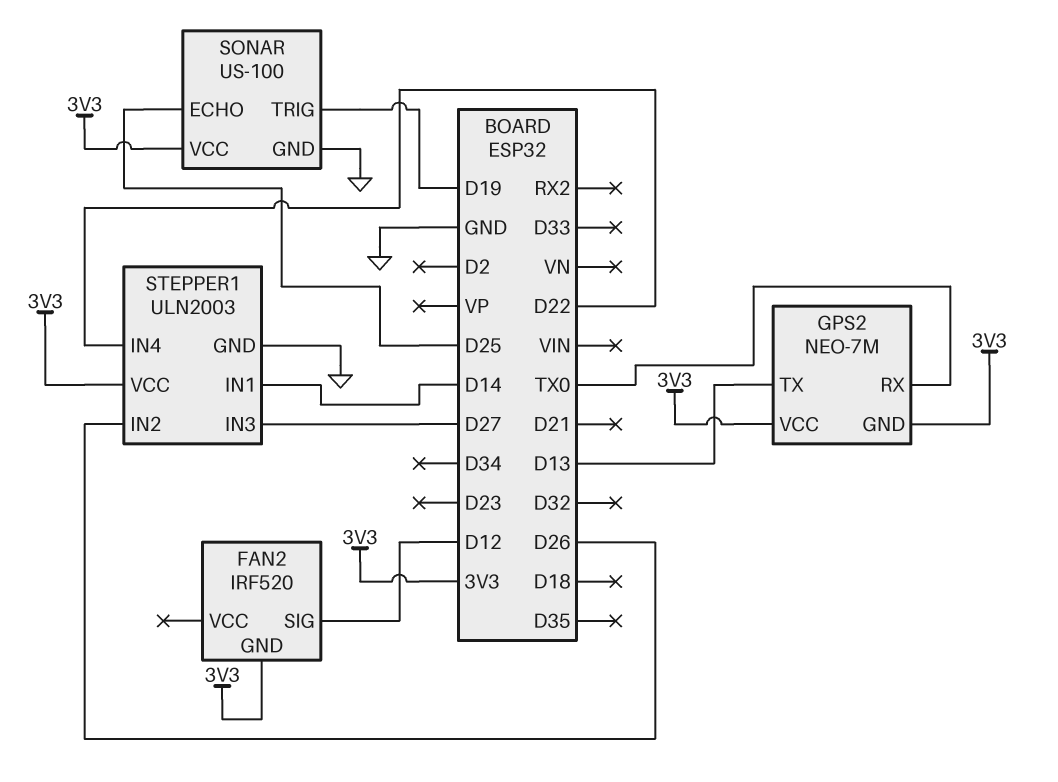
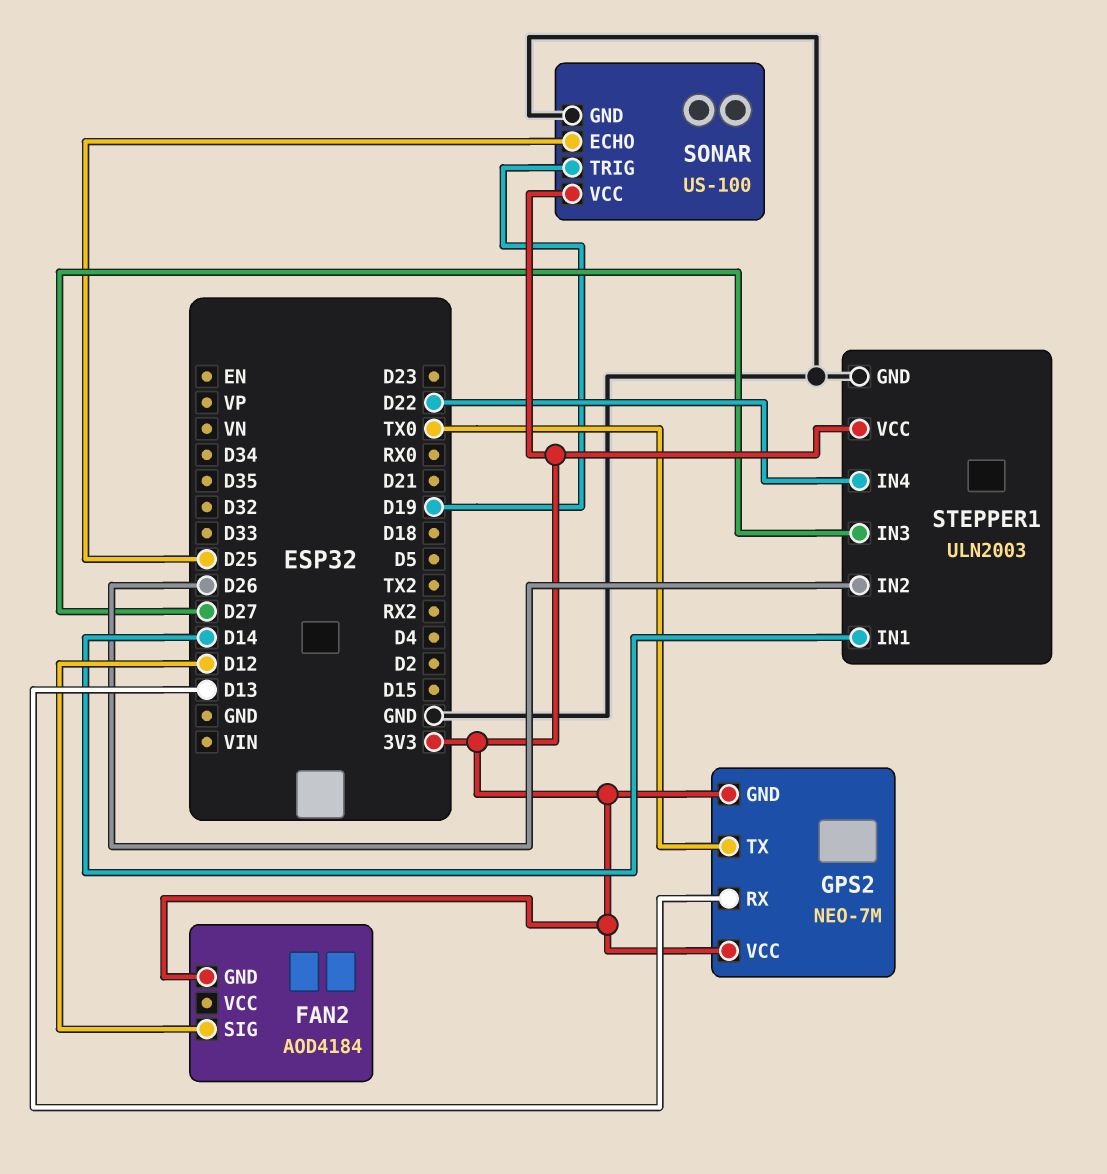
FAN2: IRF520 -> AOD4184
GPS2 pin RX: TX0 -> D13
GPS2 pin TX: D13 -> TX0

